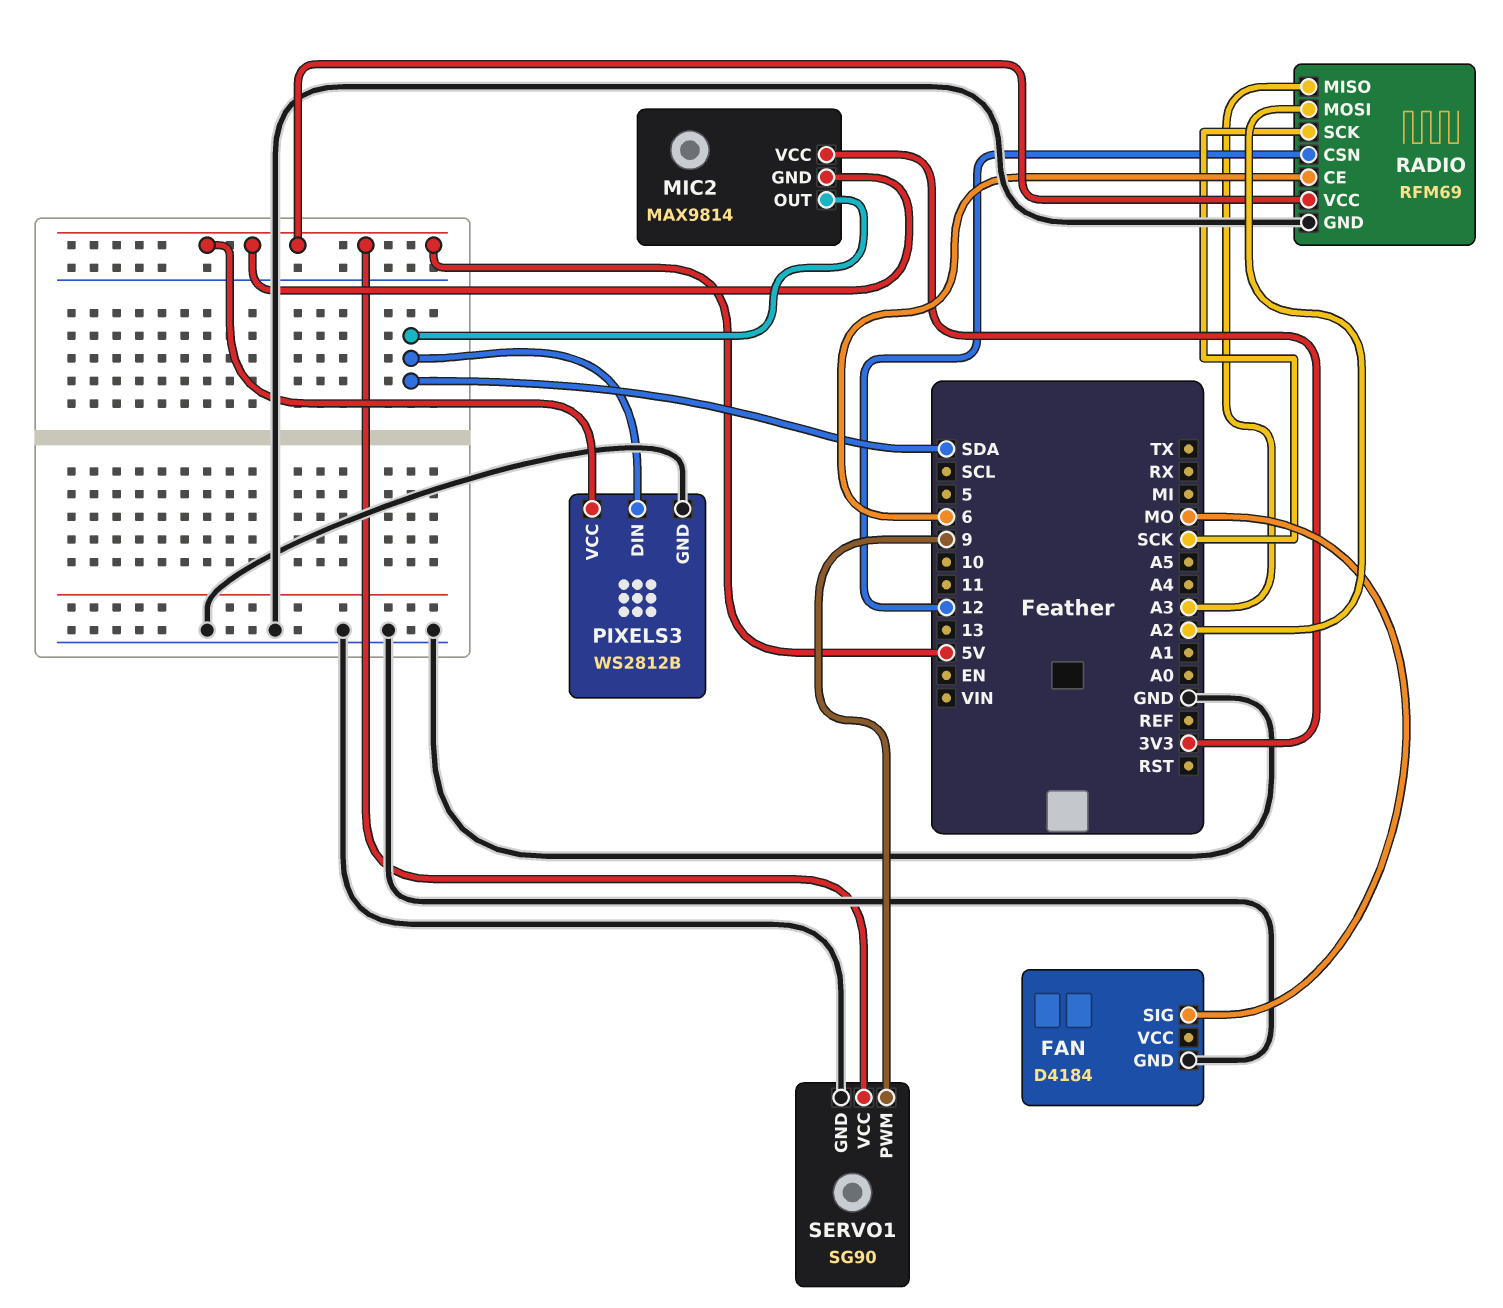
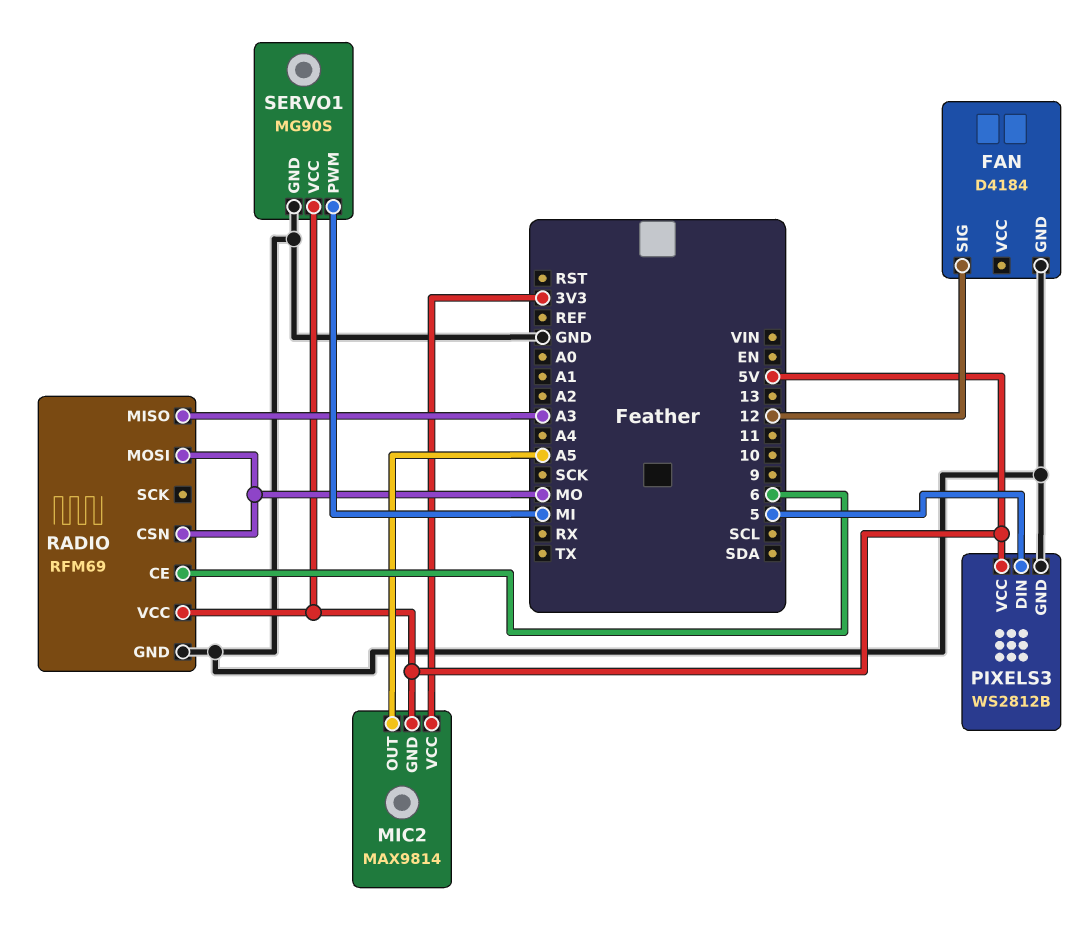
FAN pin SIG: MO -> 12
MIC2 pin OUT: SDA -> A5
PIXELS3 pin DIN: SDA -> 5
RADIO pin CSN: 12 -> MO
RADIO pin MOSI: A2 -> MO
RADIO pin SCK: SCK -> none
SERVO1: SG90 -> MG90S
SERVO1 pin PWM: 9 -> MI

